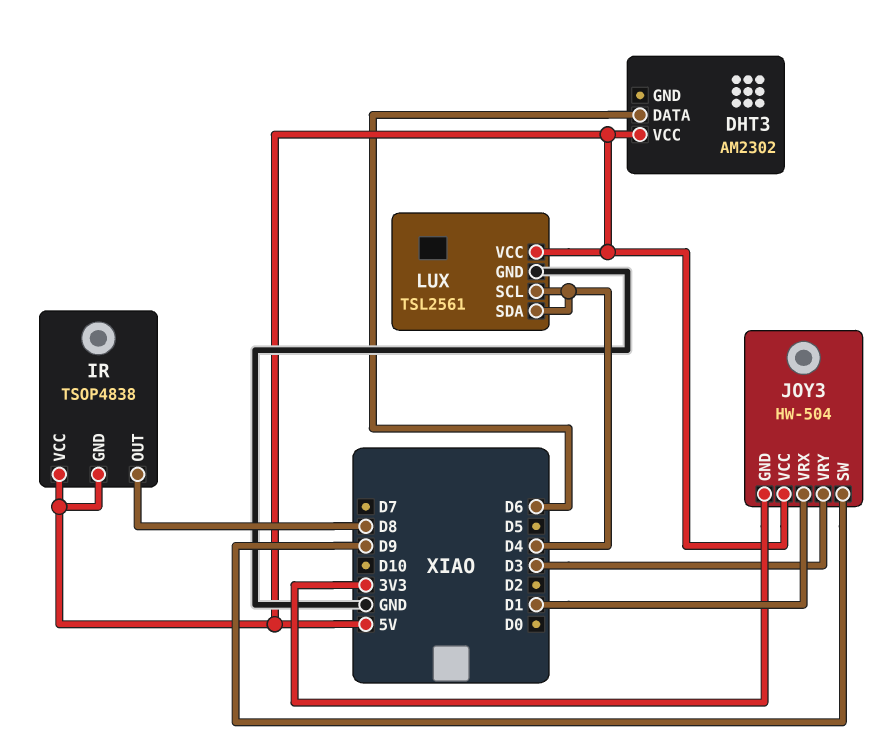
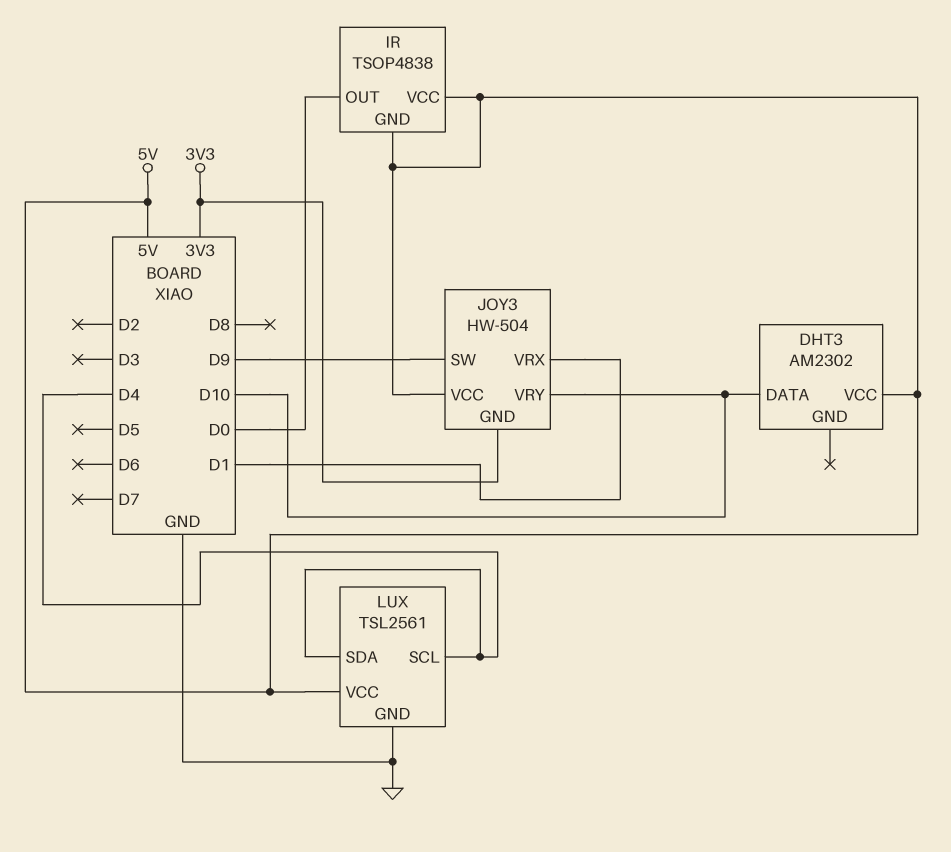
DHT3 pin DATA: D6 -> D10
IR pin OUT: D8 -> D0
JOY3 pin VRY: D3 -> D10

